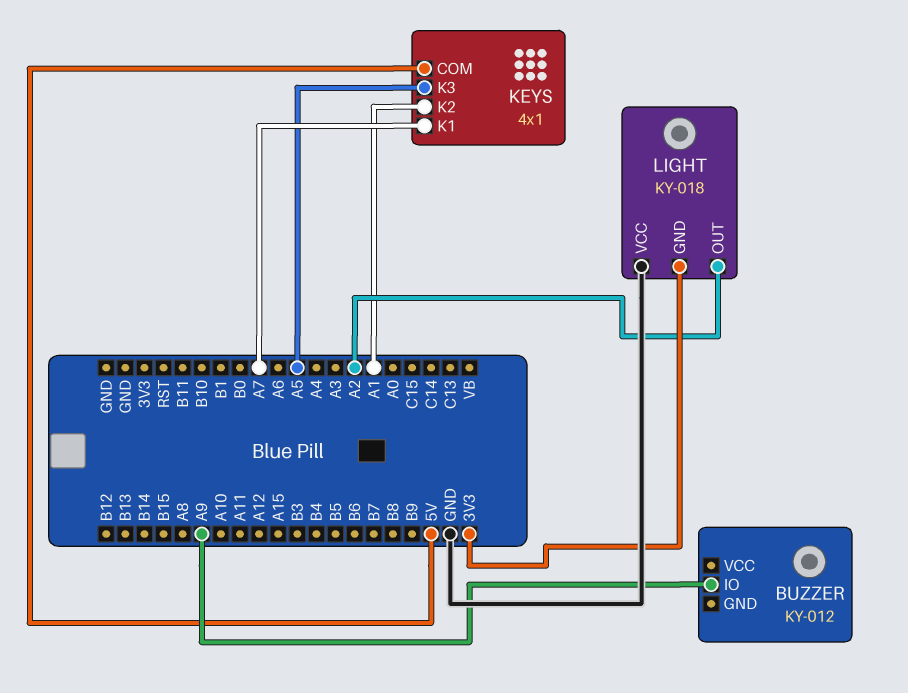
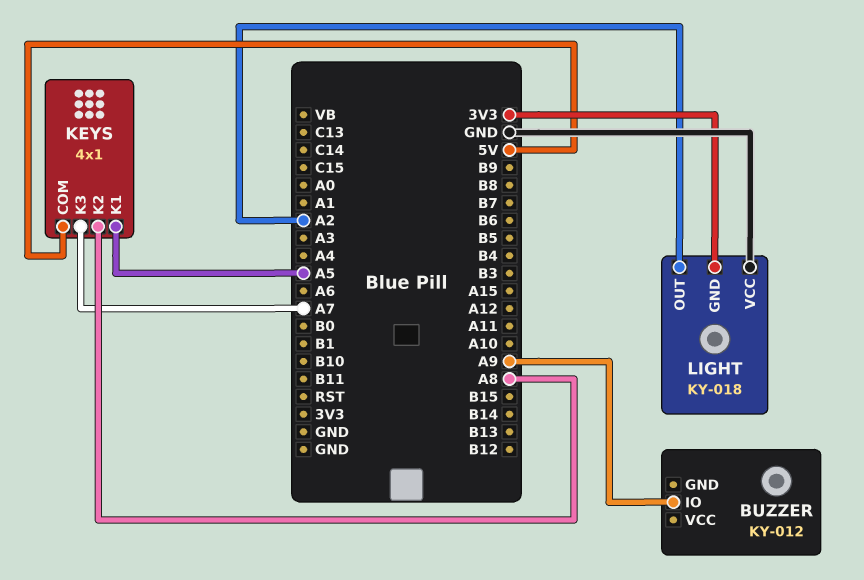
KEYS pin K1: A7 -> A5
KEYS pin K2: A1 -> A8
KEYS pin K3: A5 -> A7

